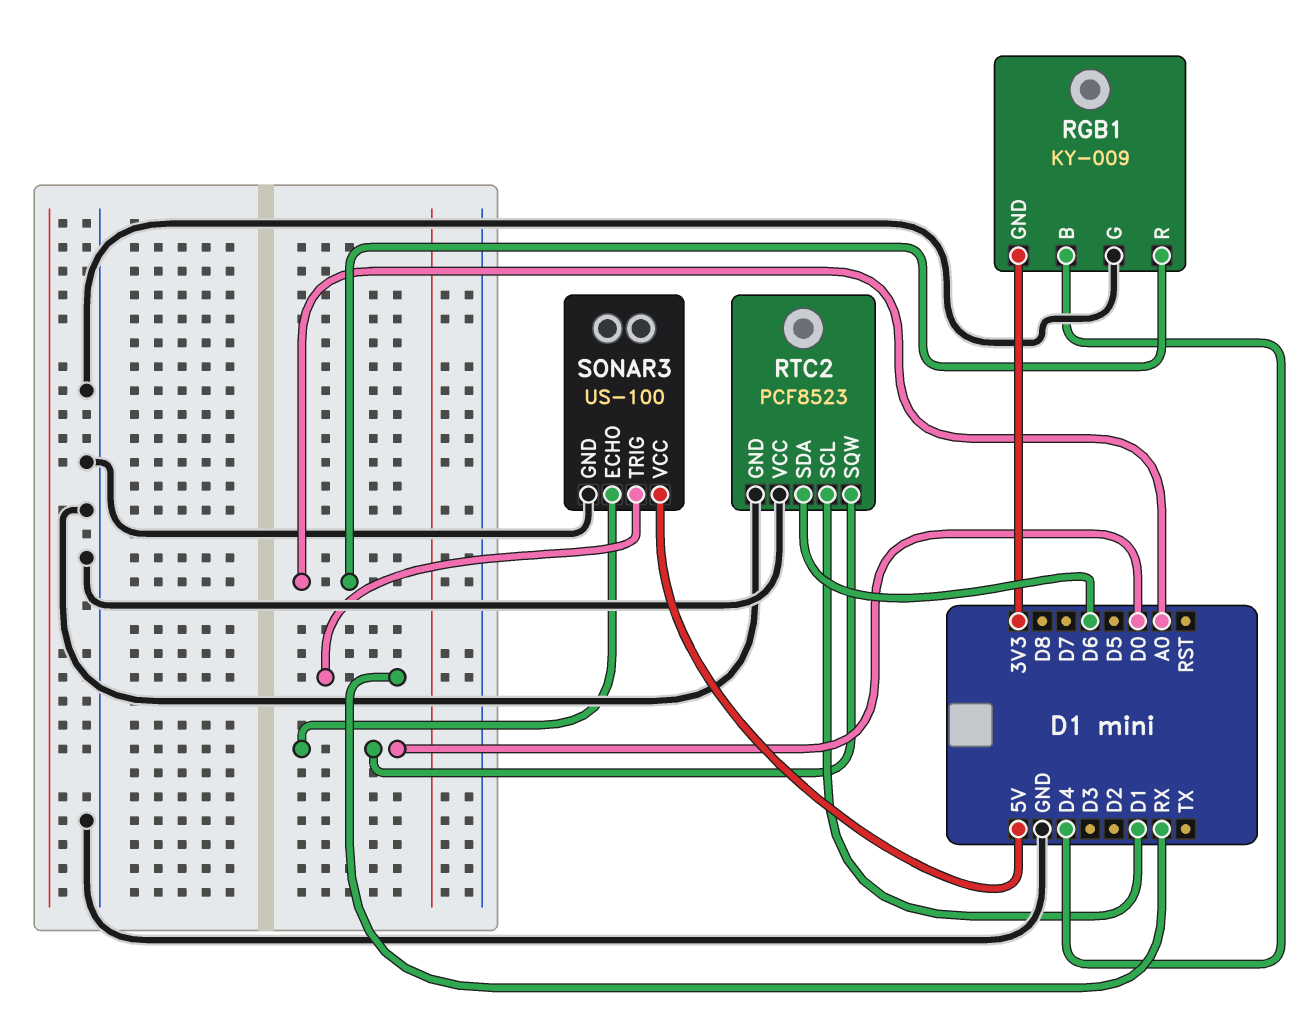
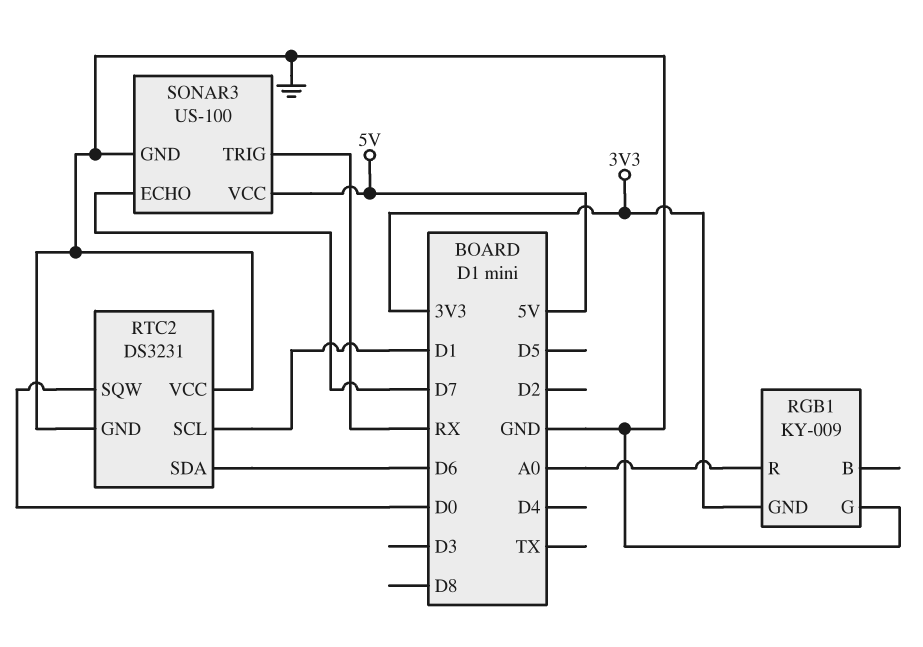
RGB1 pin B: D4 -> none
RTC2: PCF8523 -> DS3231
SONAR3 pin ECHO: D0 -> D7

